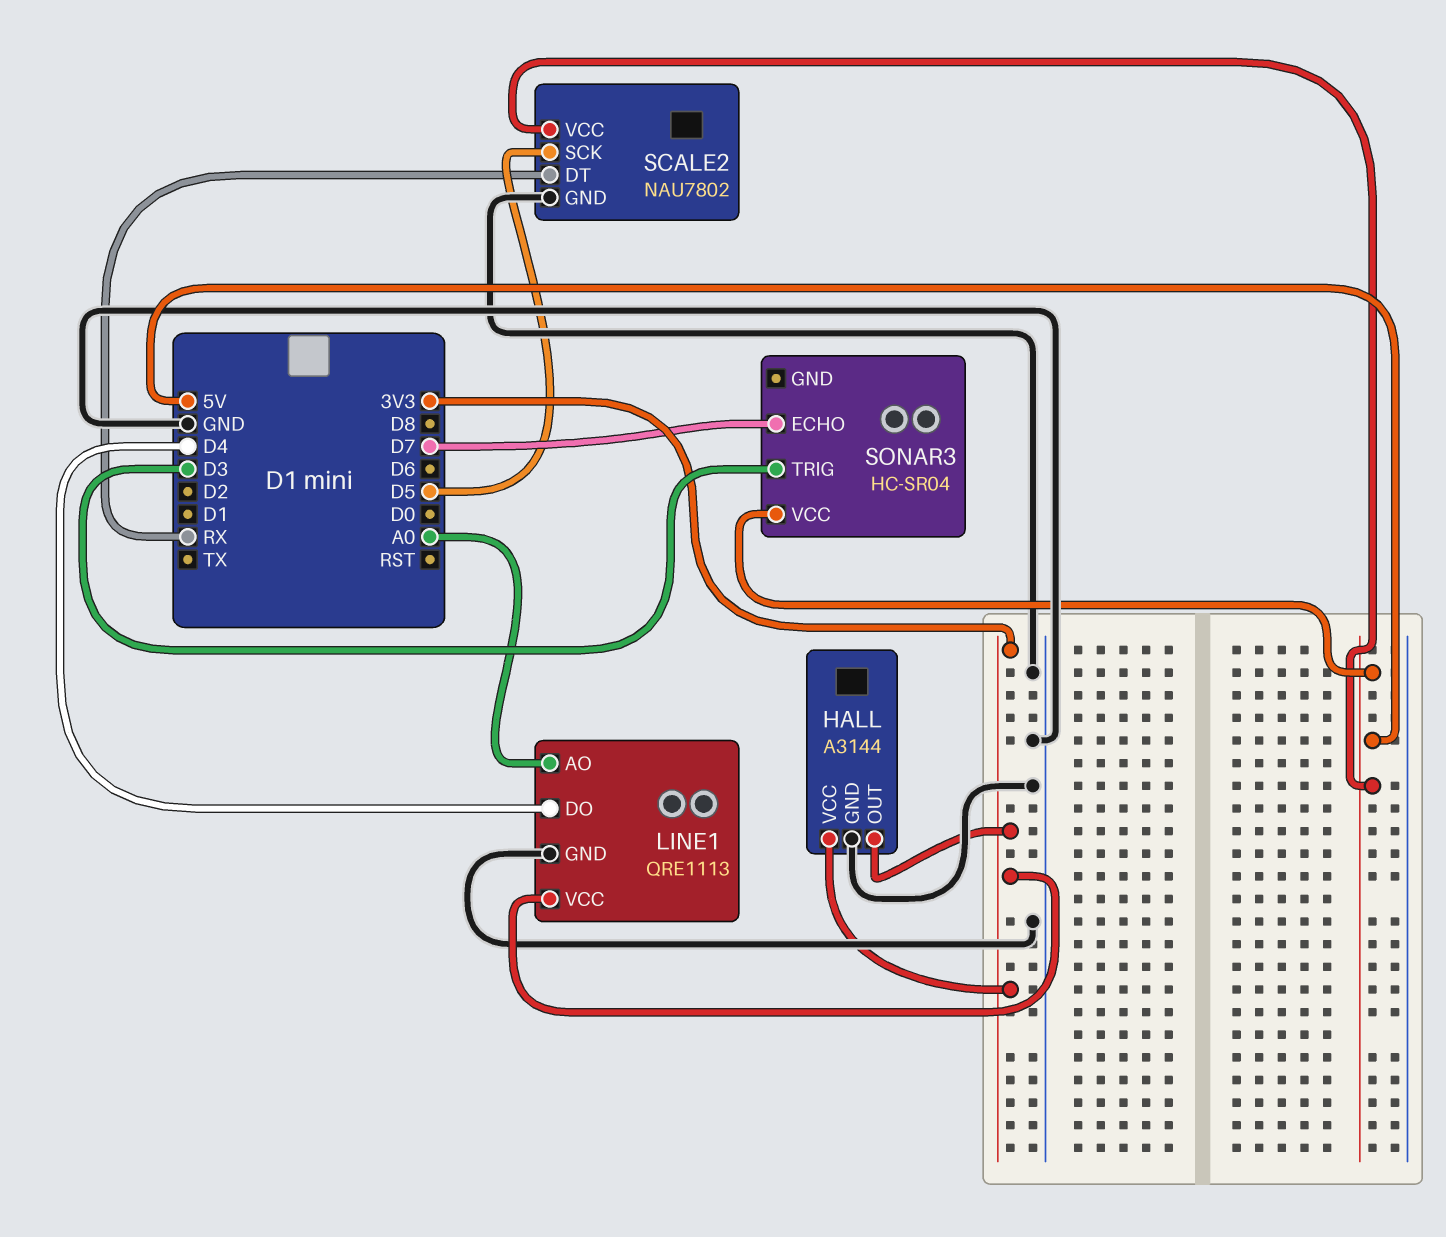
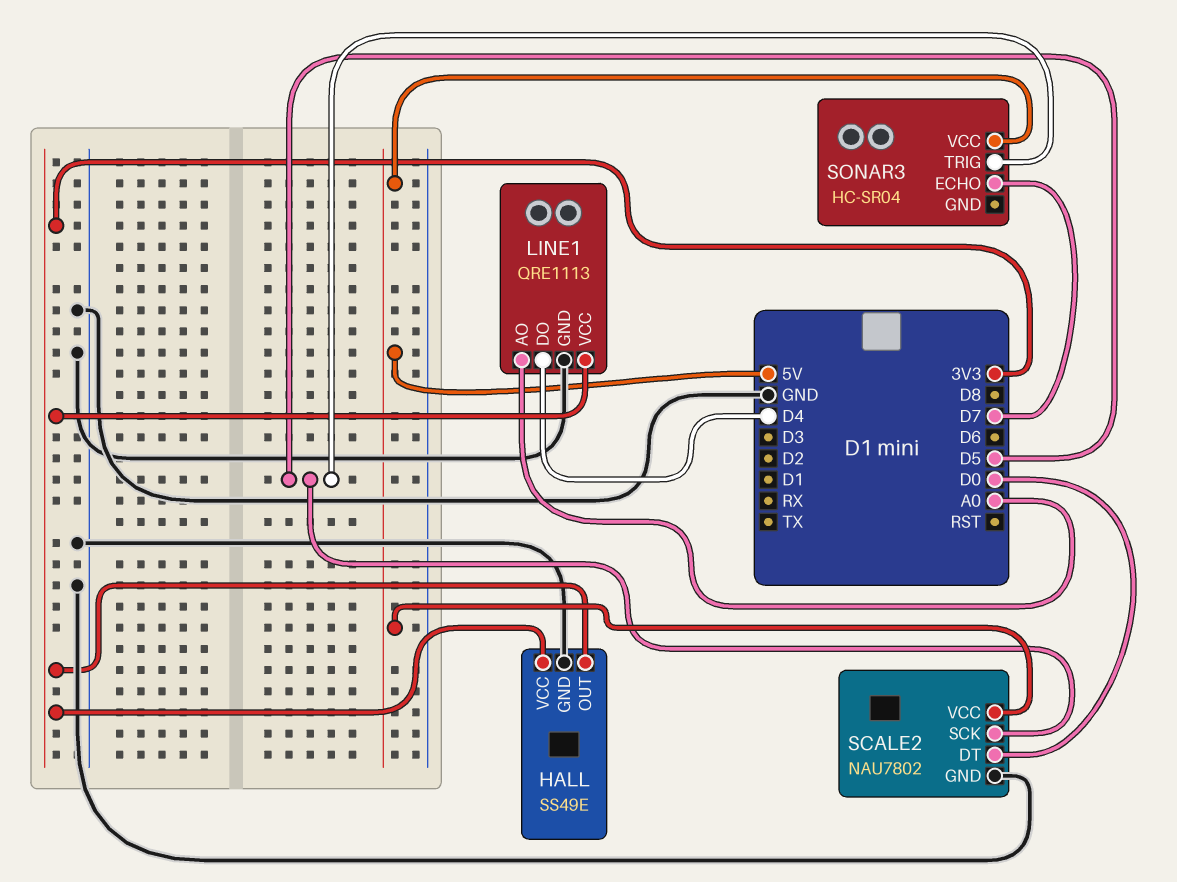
HALL: A3144 -> SS49E
SCALE2 pin DT: RX -> D0
SONAR3 pin TRIG: D3 -> D5

